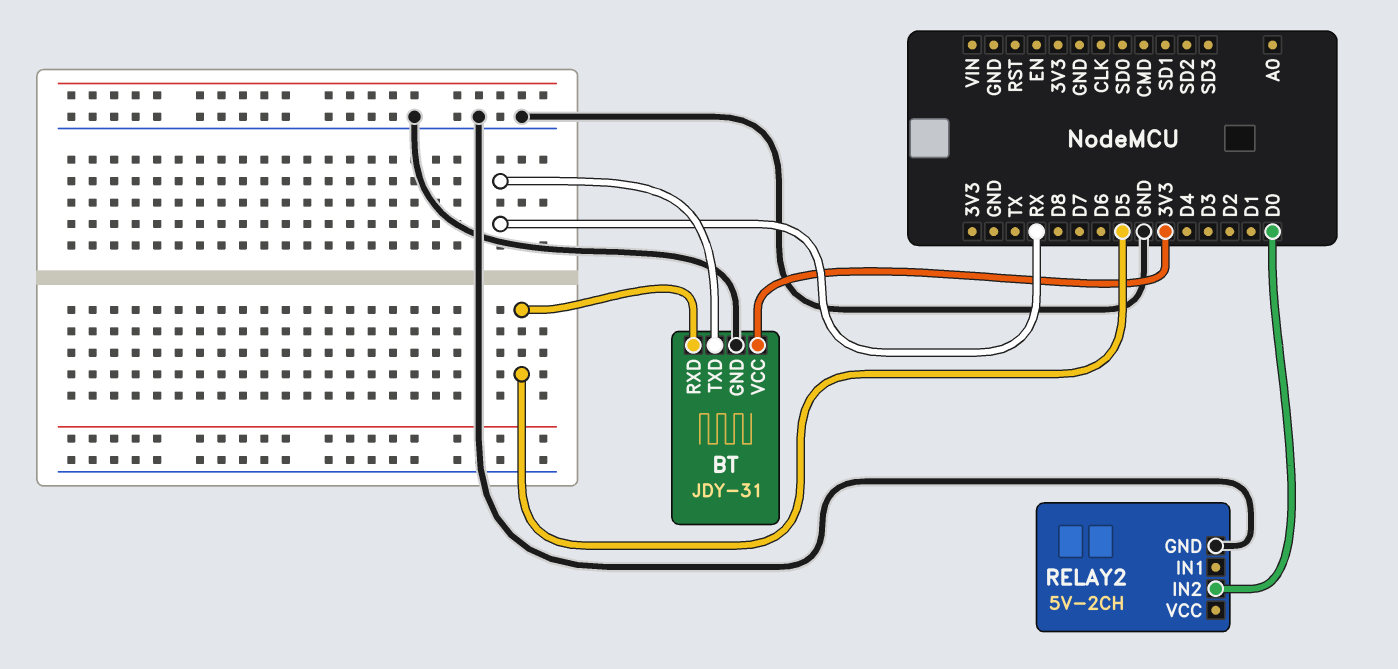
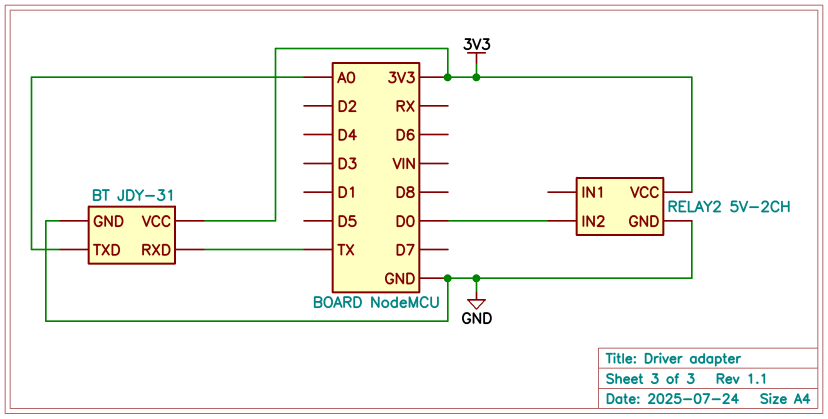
BT pin RXD: D5 -> TX
BT pin TXD: RX -> A0
RELAY2 pin VCC: none -> 3V3

